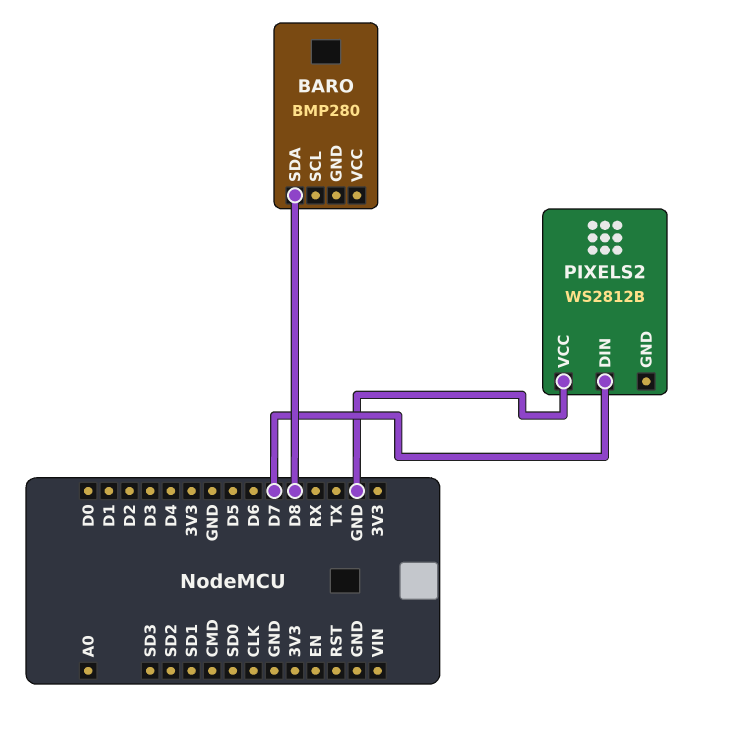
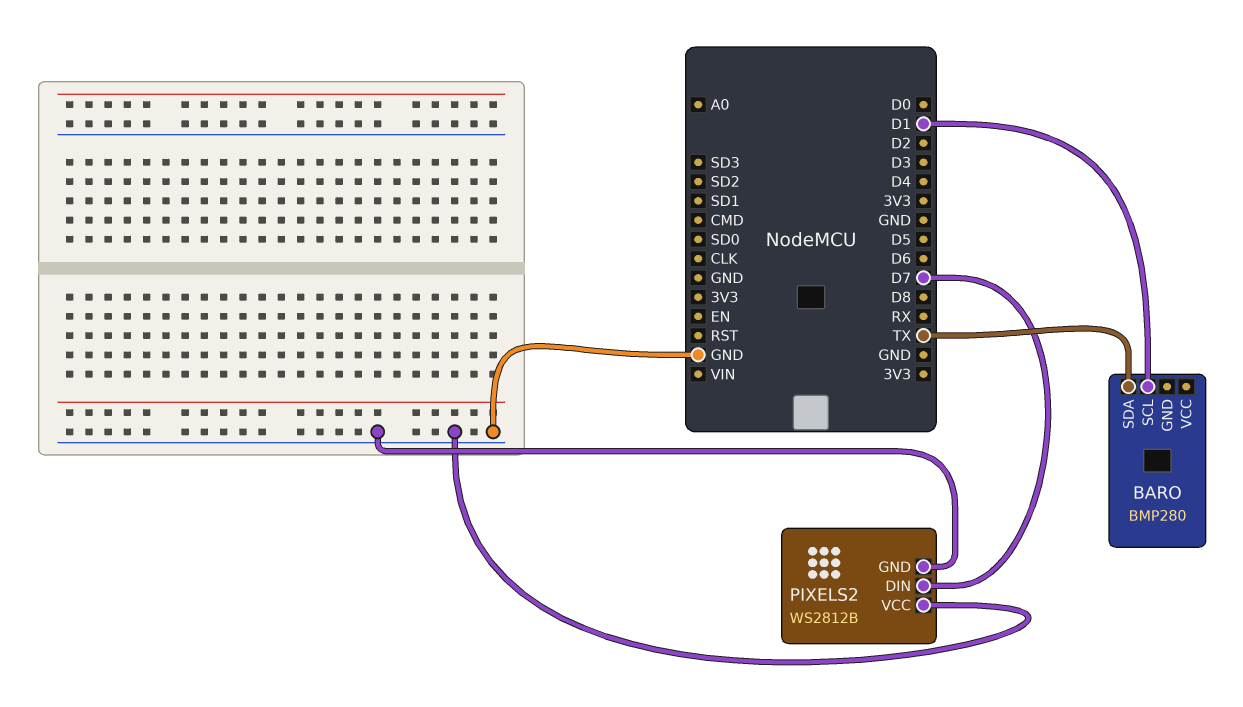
BARO pin SCL: none -> D1
BARO pin SDA: D8 -> TX
PIXELS2 pin GND: none -> GND

